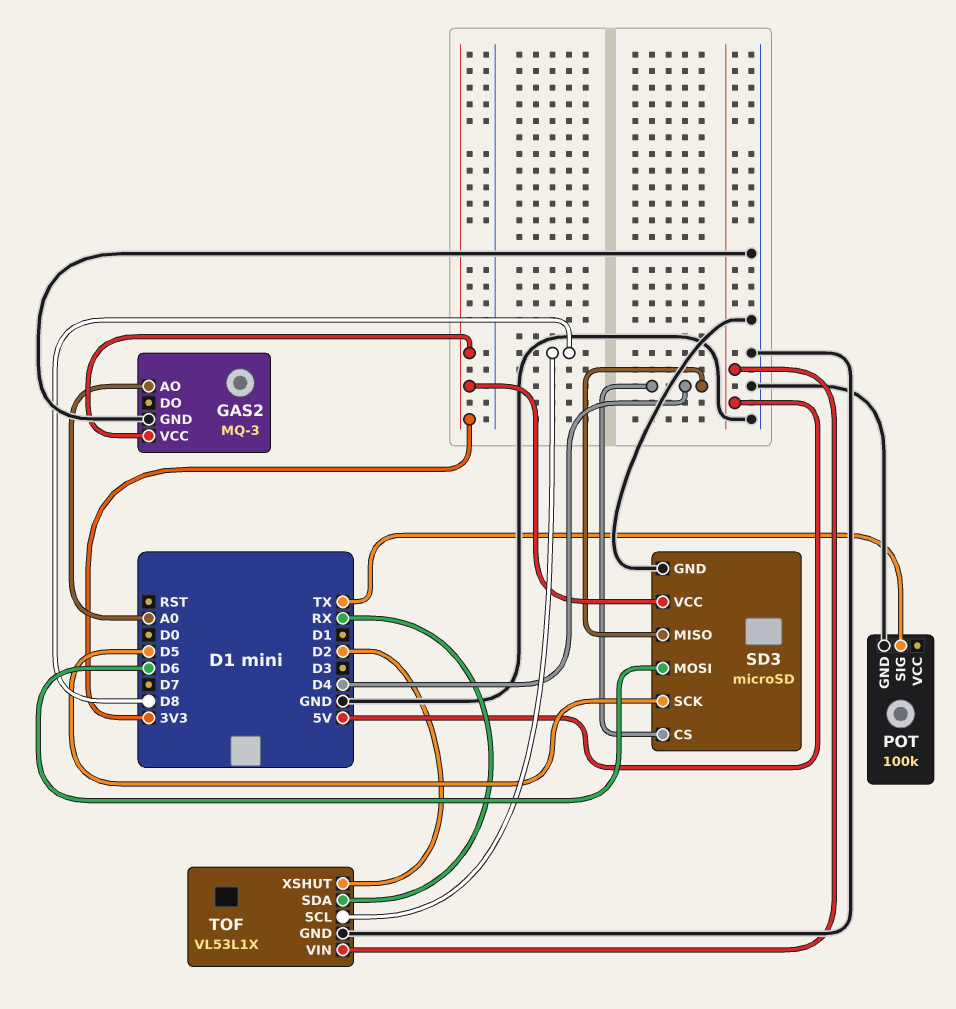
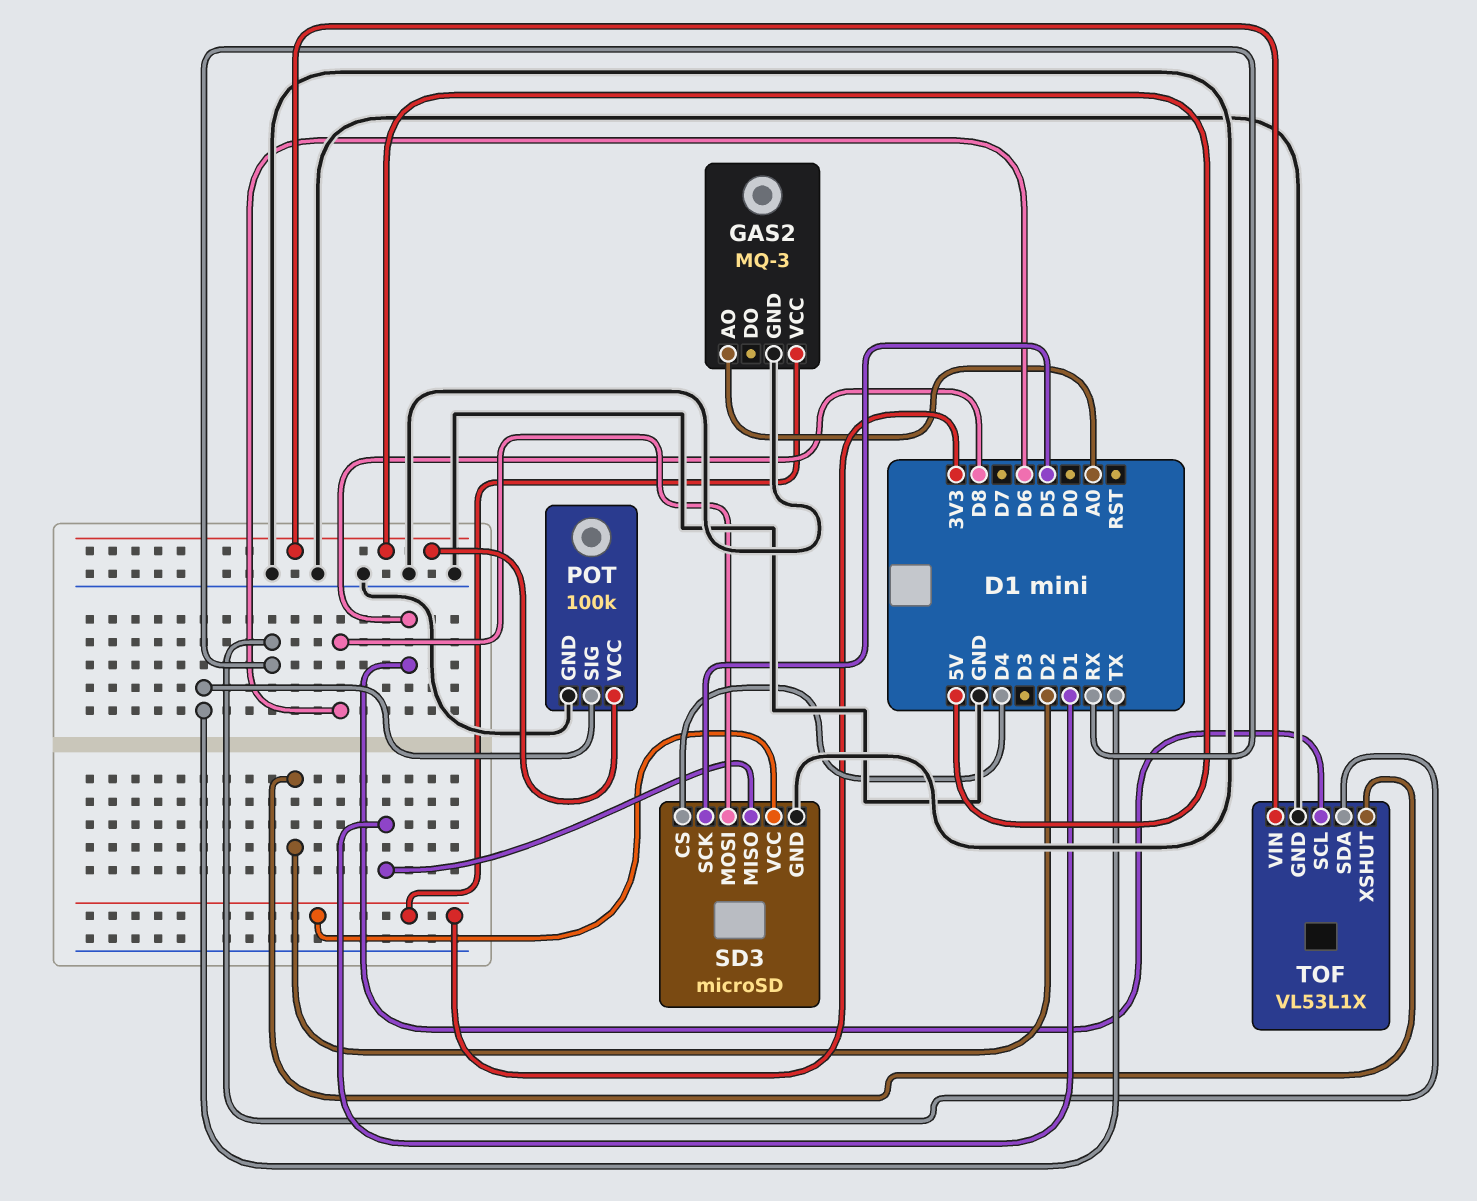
POT pin VCC: none -> 5V
SD3 pin MISO: D4 -> D1

